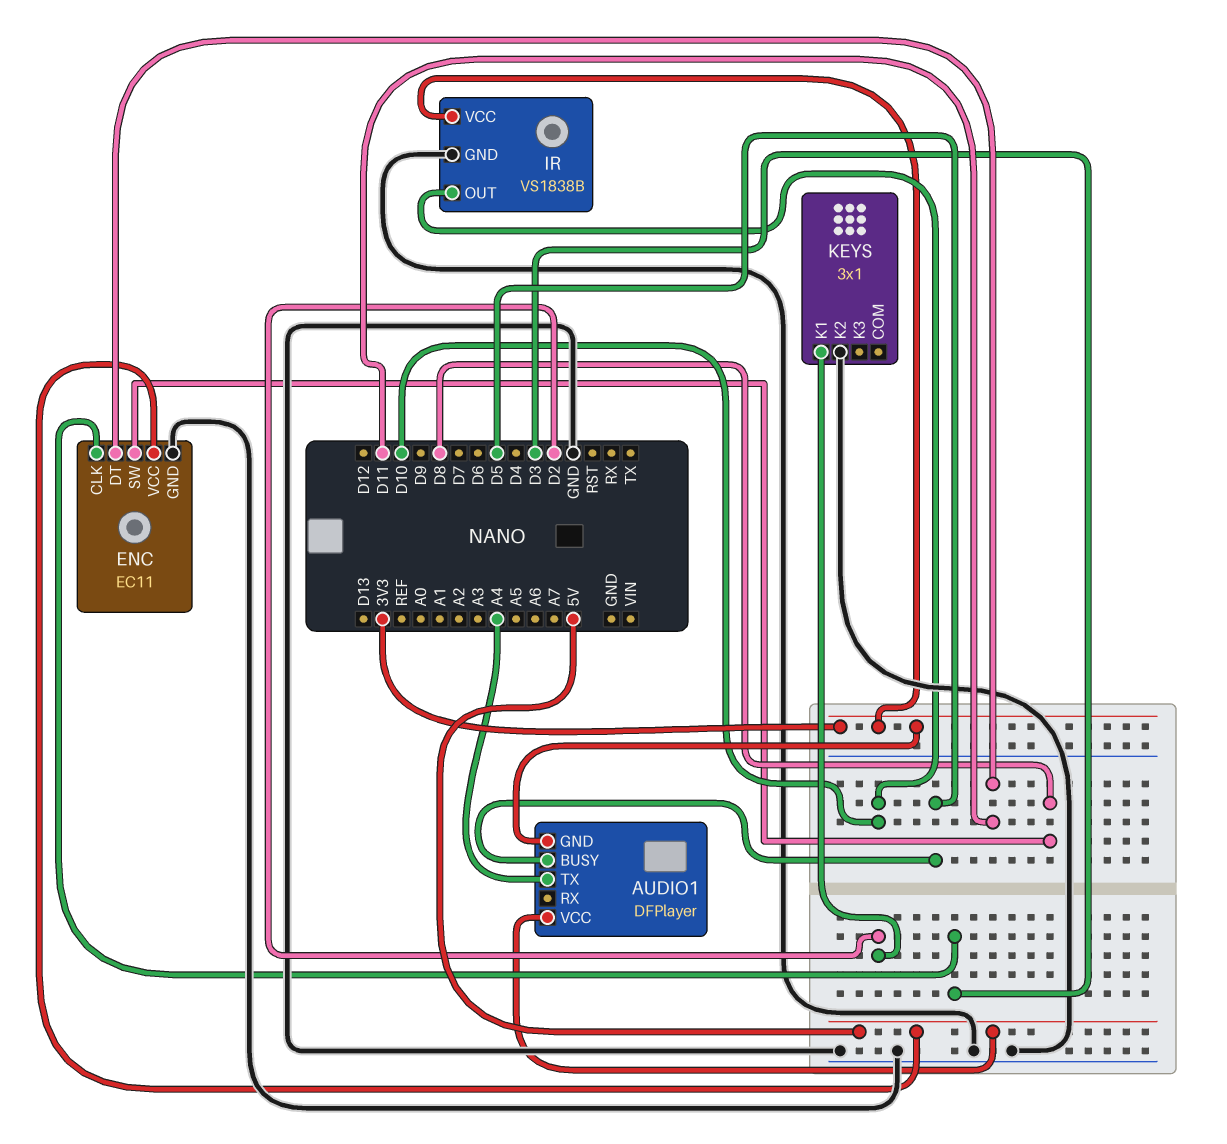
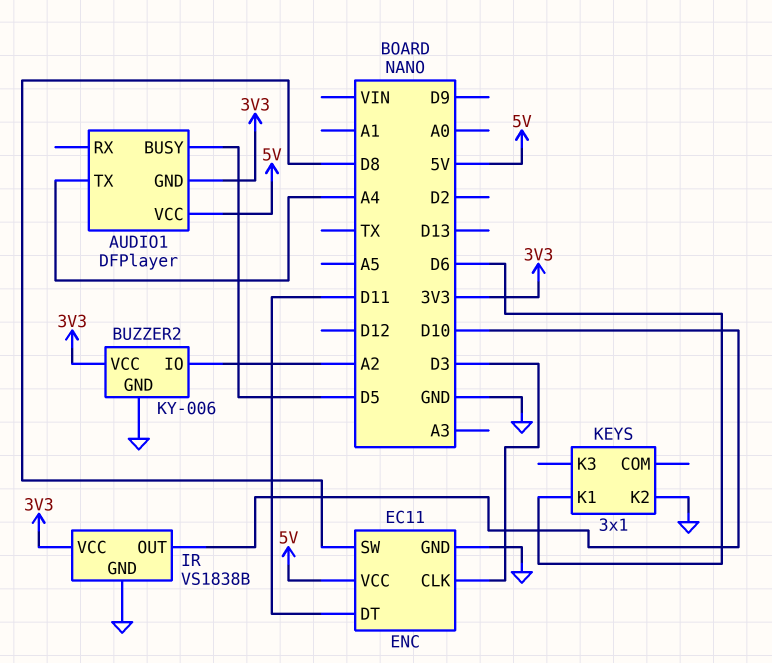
BUZZER2: none -> KY-006
BUZZER2 pin GND: none -> GND
BUZZER2 pin IO: none -> A2
BUZZER2 pin VCC: none -> 3V3
KEYS pin K1: D2 -> D6

